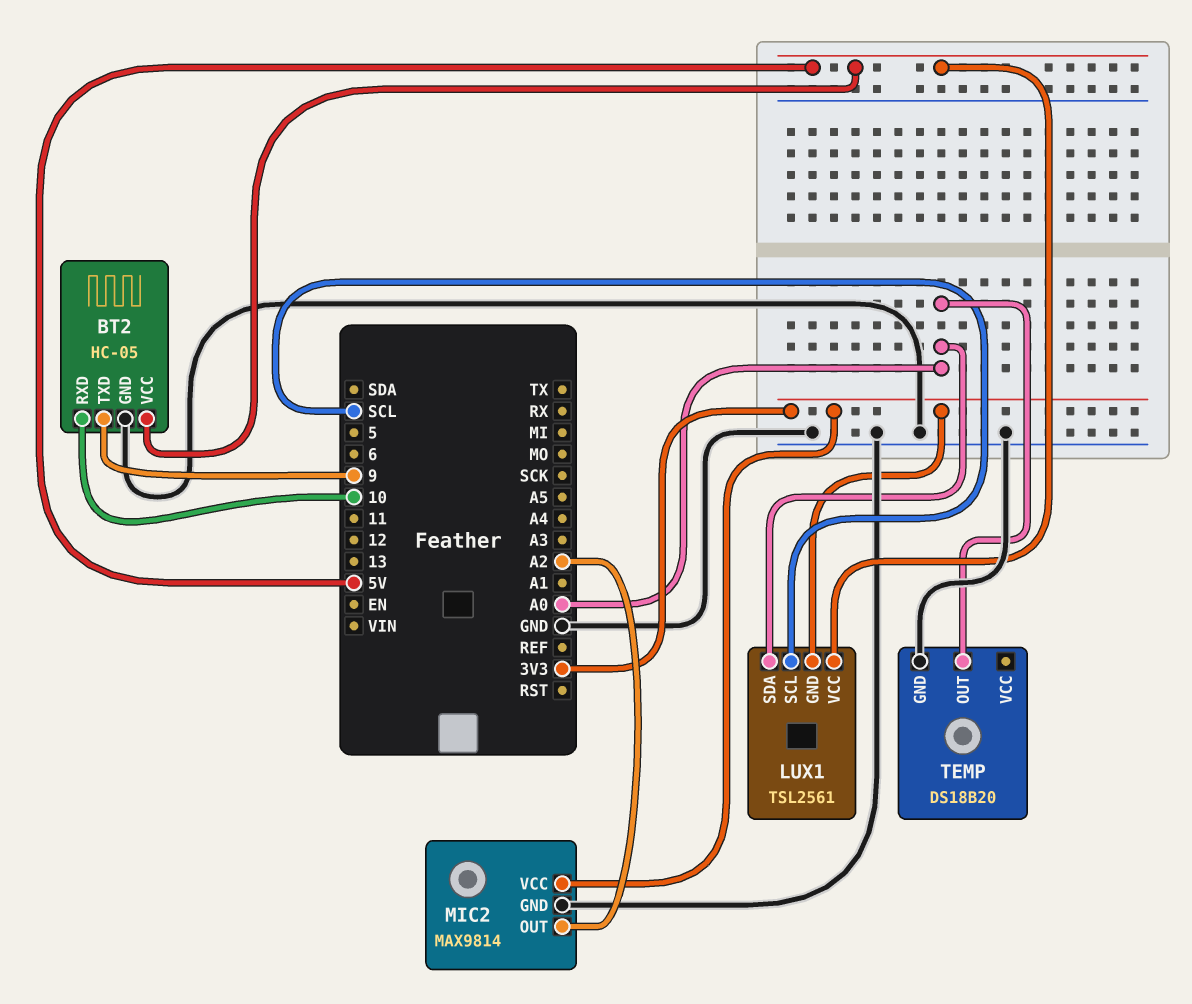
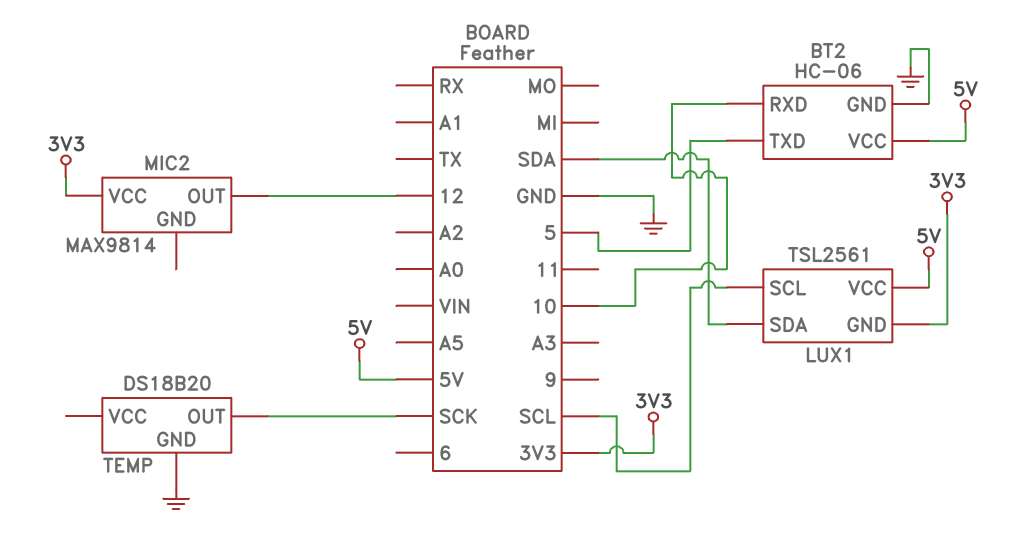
BT2: HC-05 -> HC-06
BT2 pin TXD: 9 -> 5
LUX1 pin SDA: A0 -> SDA
MIC2 pin GND: GND -> none
MIC2 pin OUT: A2 -> 12
TEMP pin OUT: A0 -> SCK

